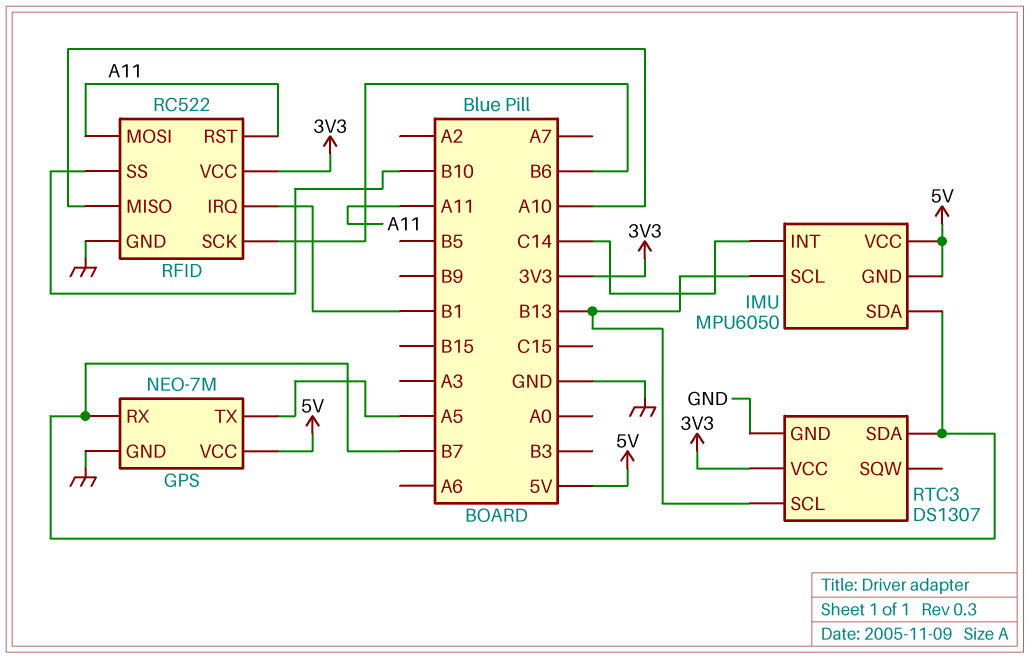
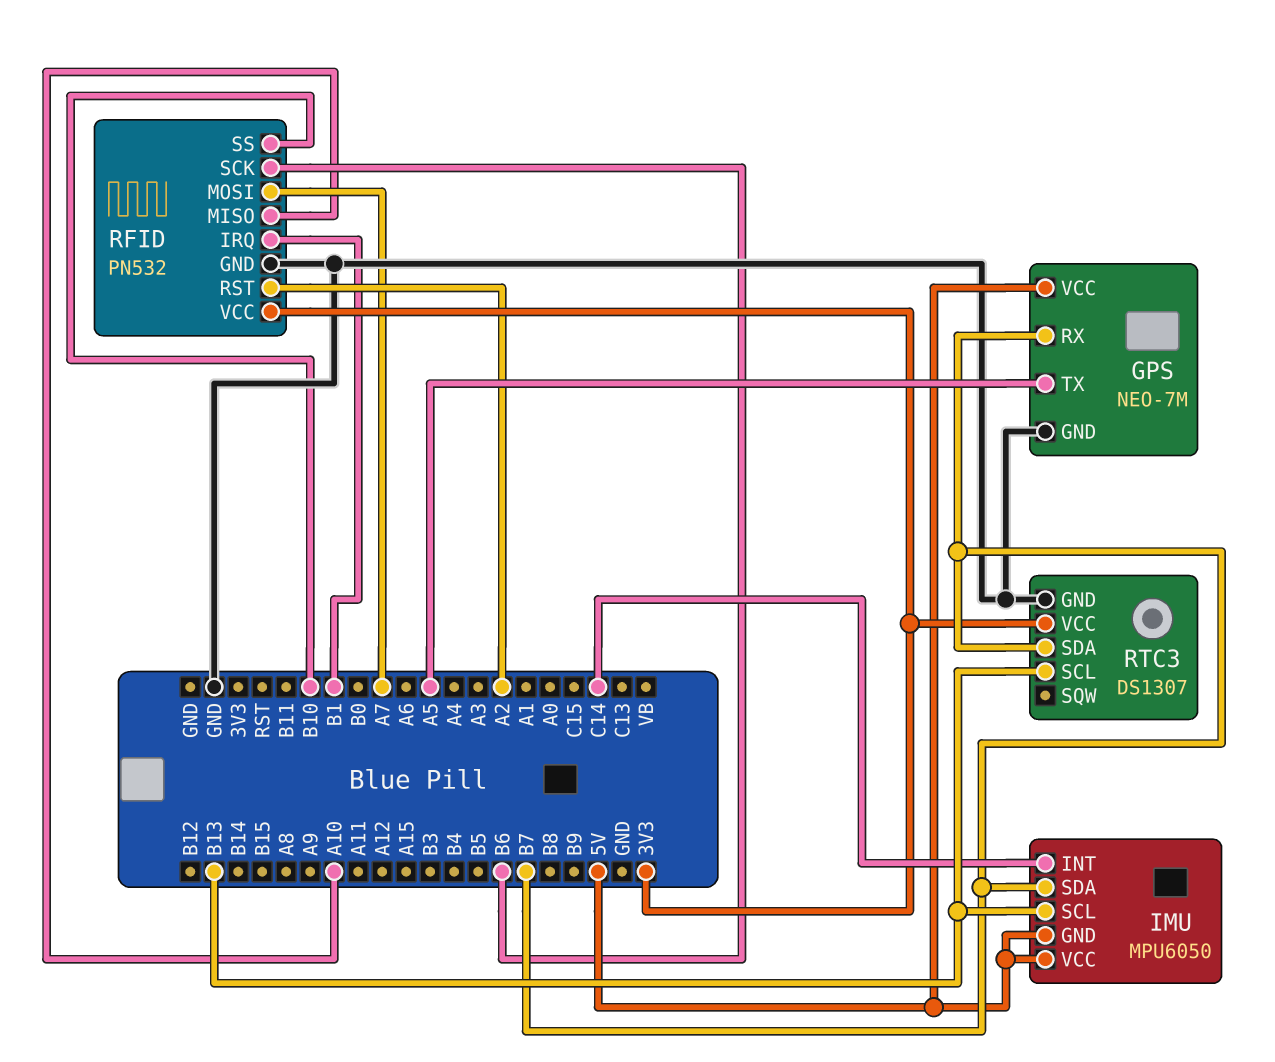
RFID: RC522 -> PN532
RFID pin MOSI: A11 -> A7
RFID pin RST: A11 -> A2

